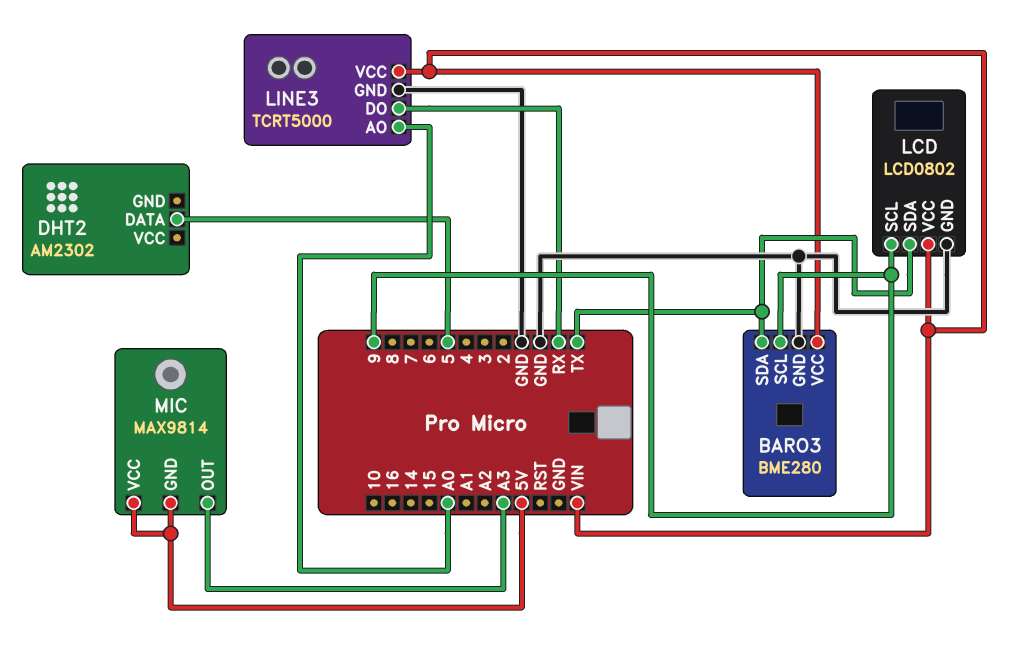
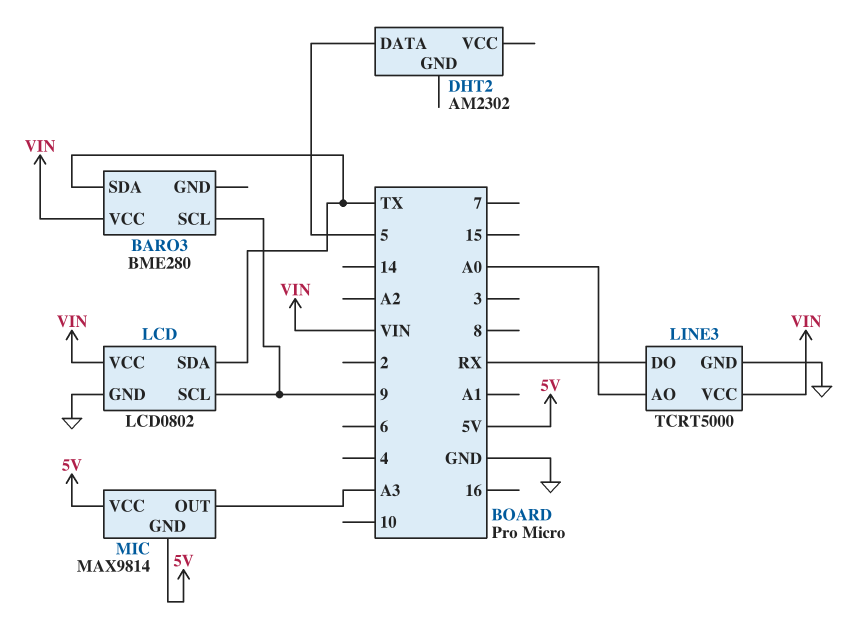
BARO3 pin GND: GND -> none

